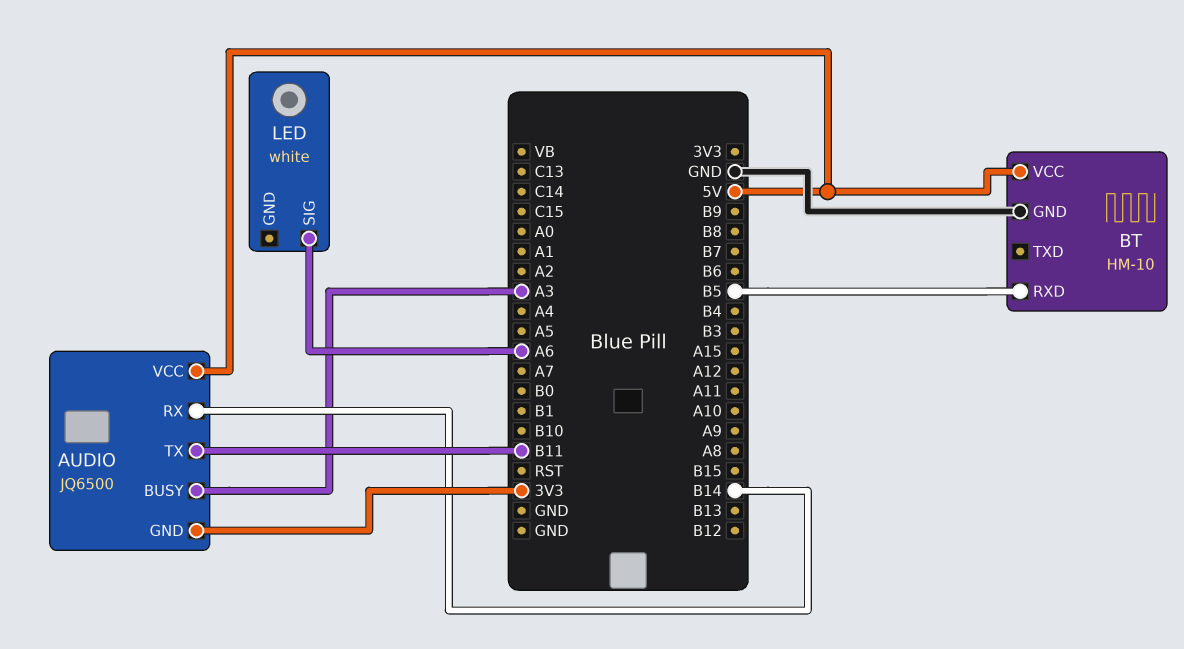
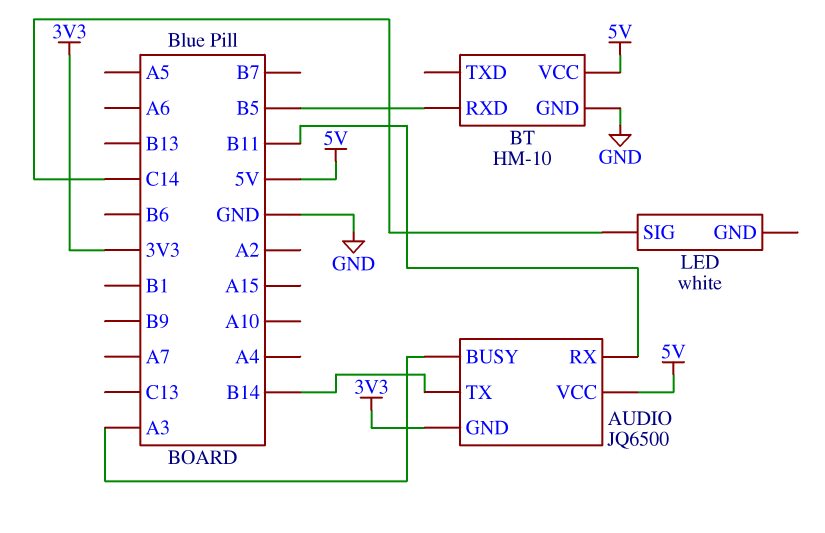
AUDIO pin RX: B14 -> B11
AUDIO pin TX: B11 -> B14
LED pin SIG: A6 -> C14

